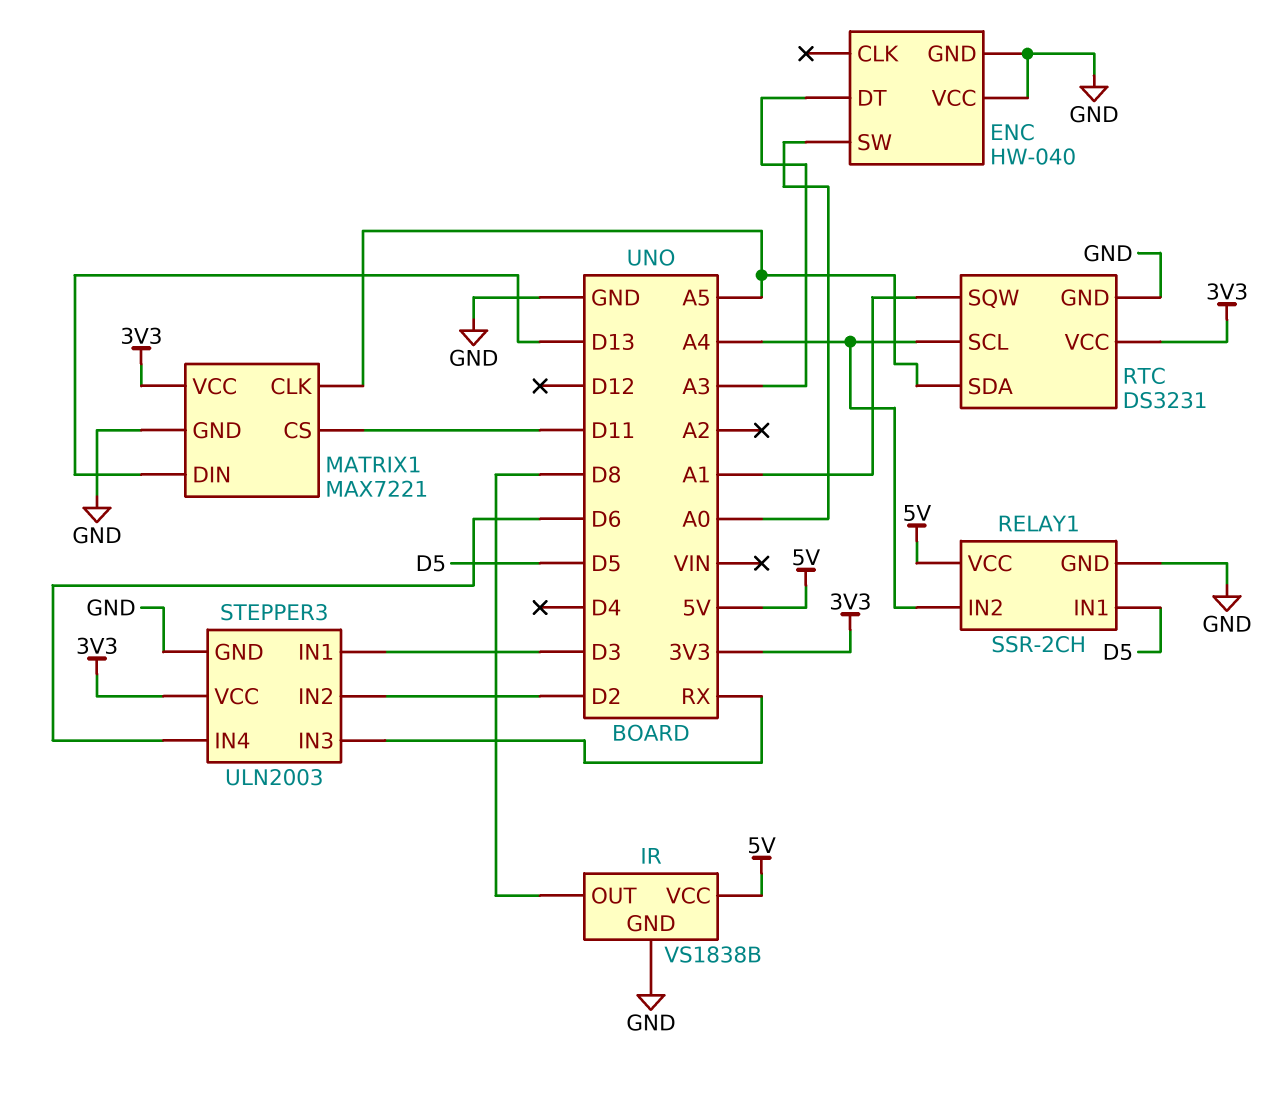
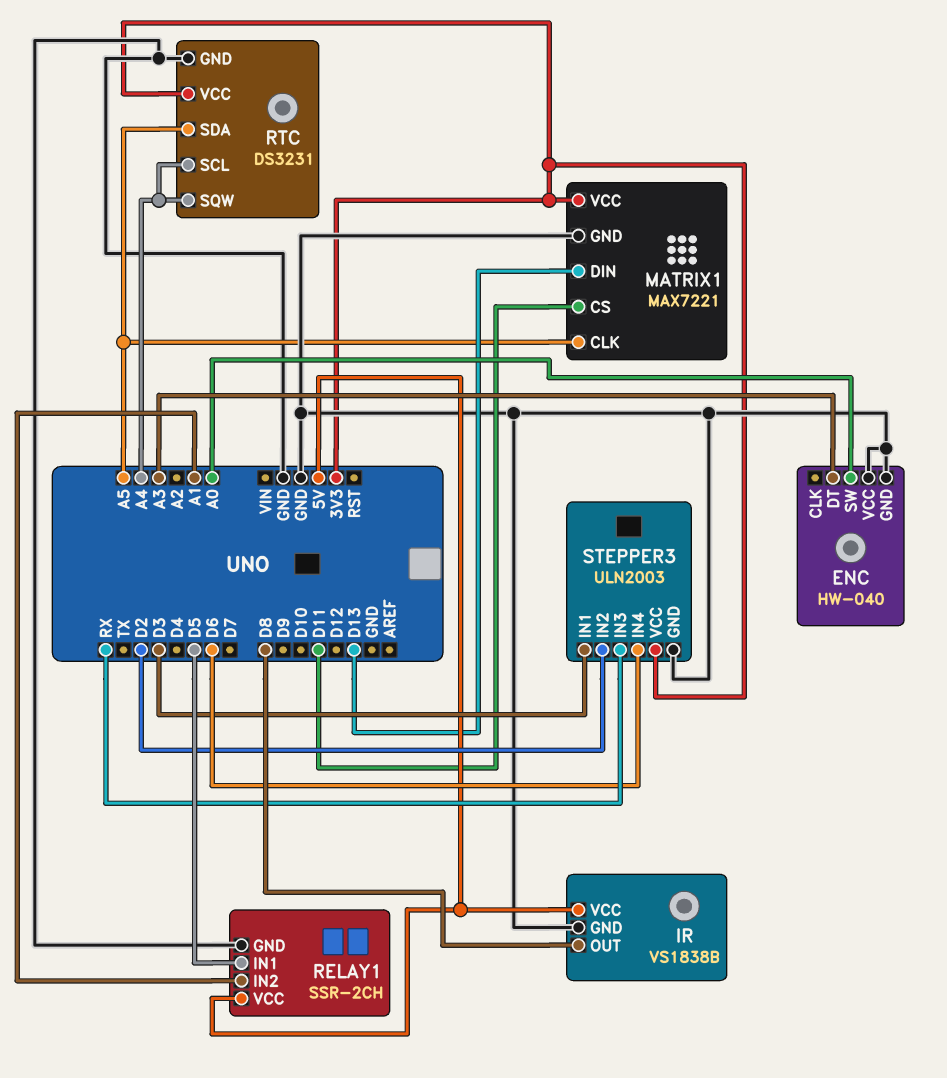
RELAY1 pin IN2: A4 -> A1
RTC pin SQW: A1 -> A4

